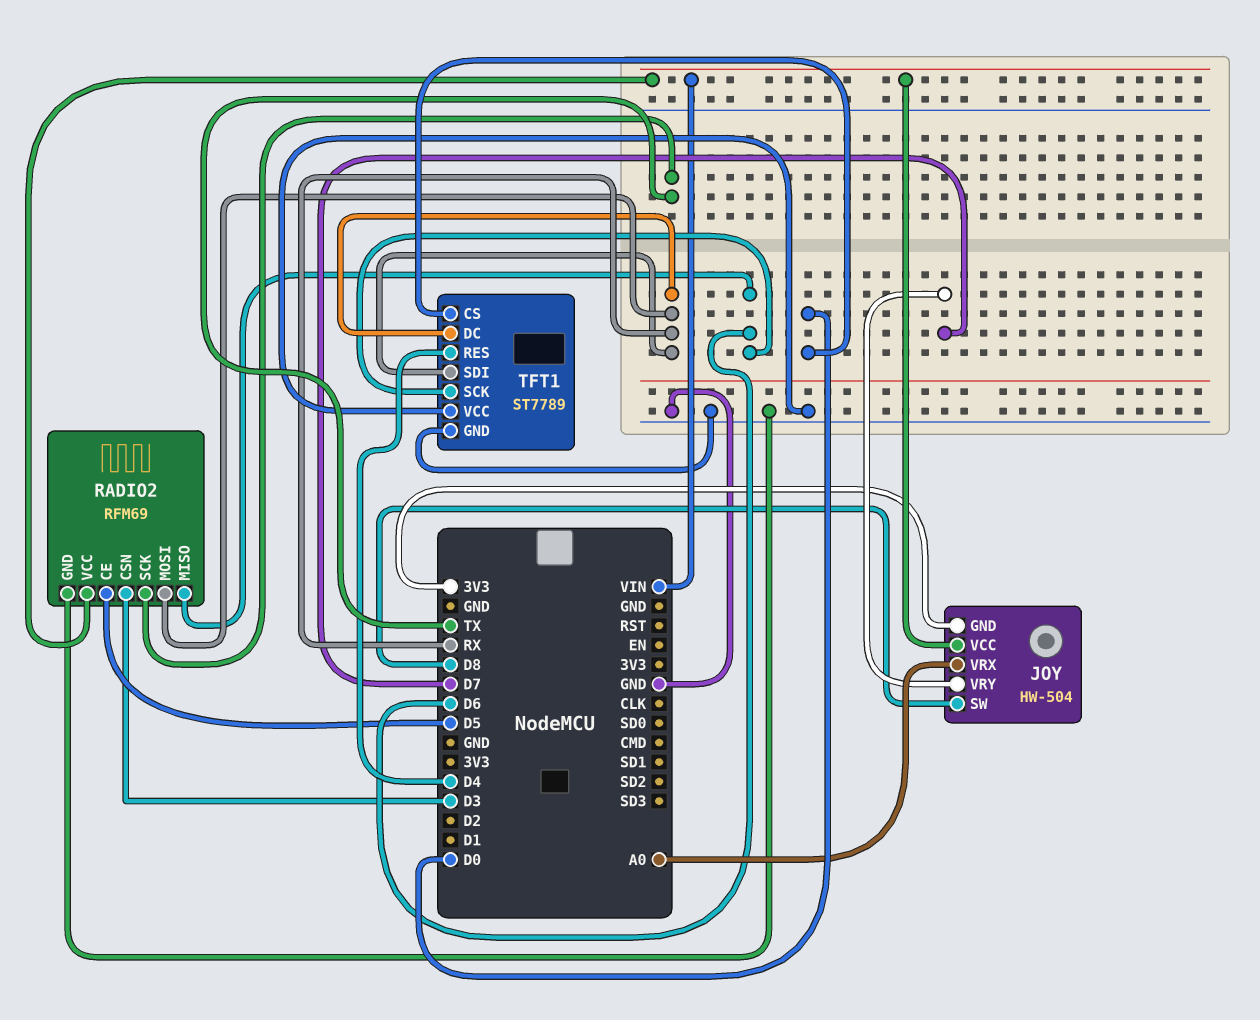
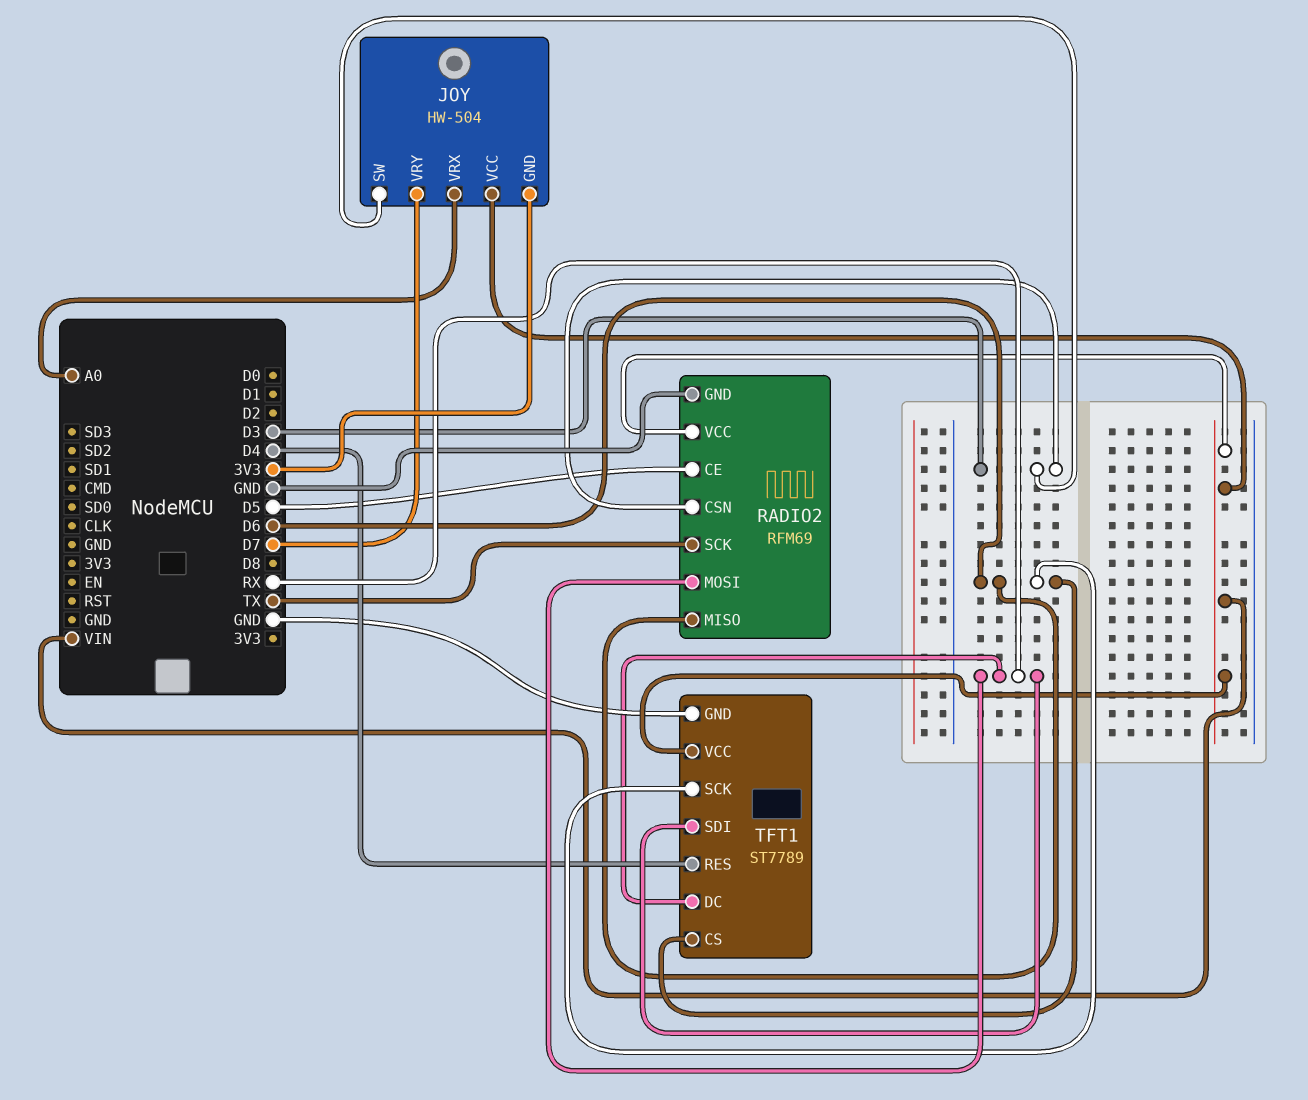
JOY pin SW: D8 -> D3
TFT1 pin CS: D0 -> D6
TFT1 pin VCC: GND -> VIN

